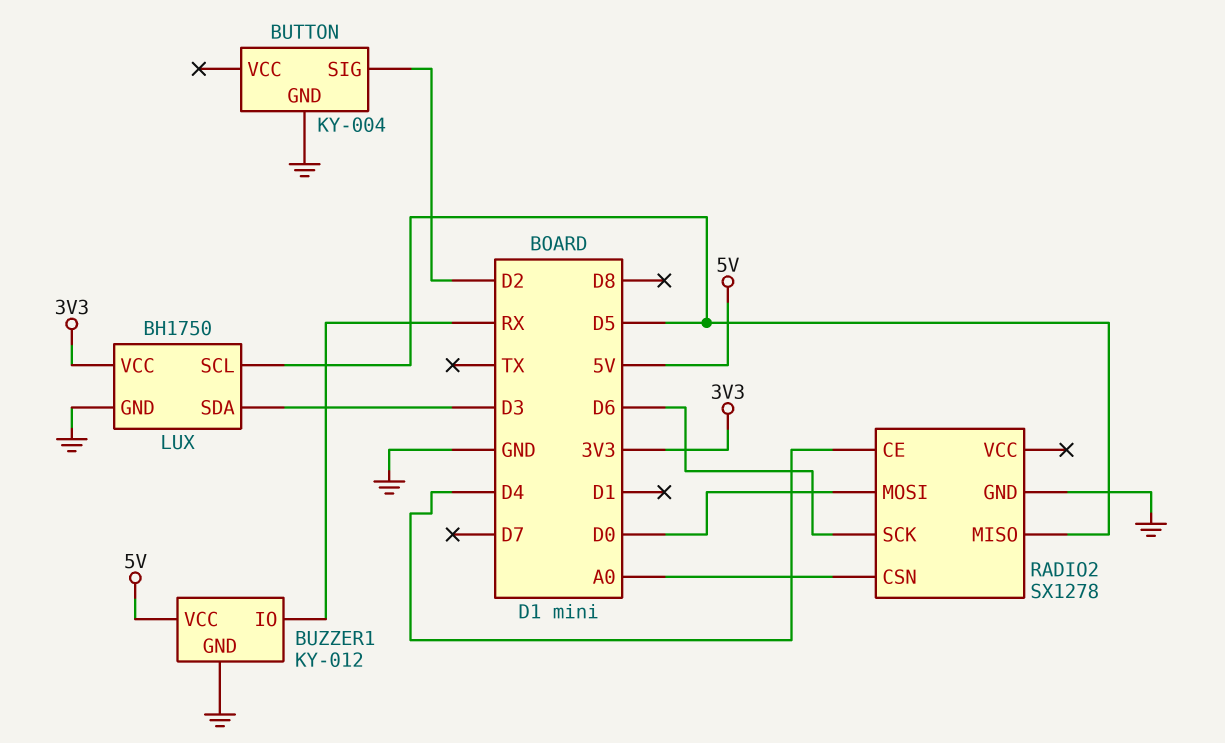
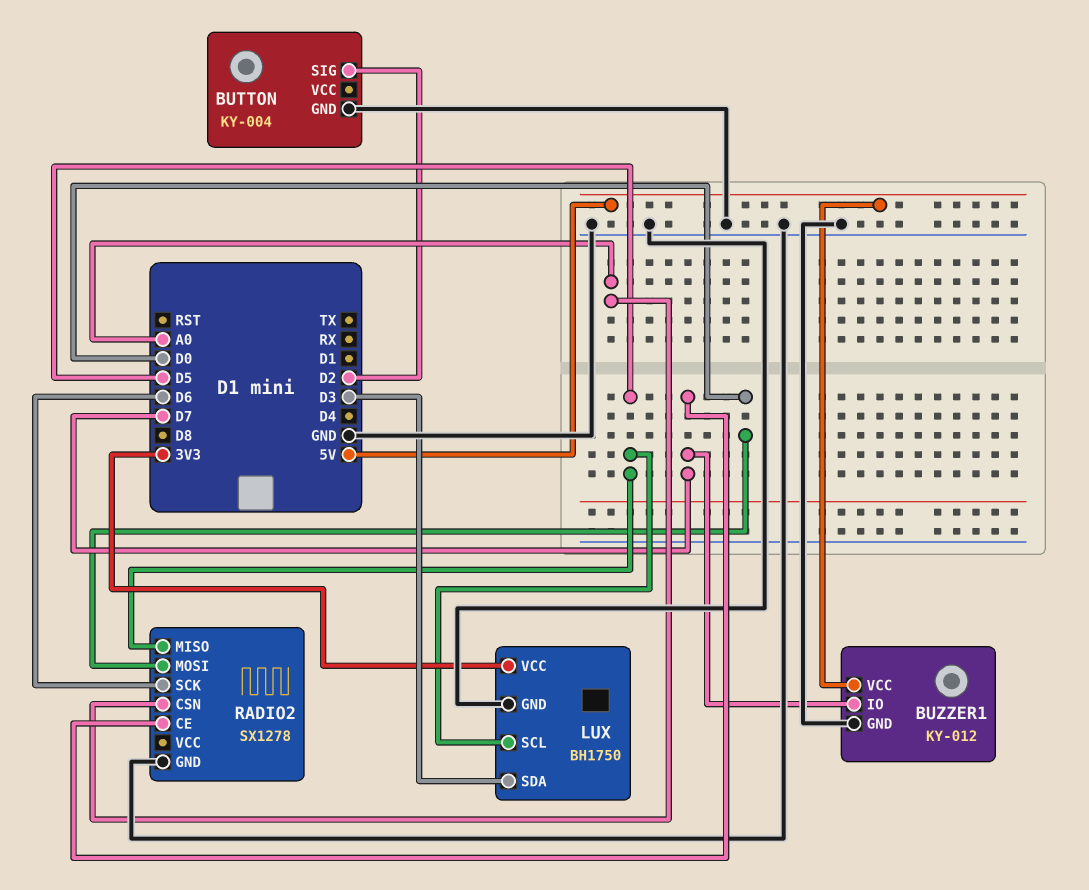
BUZZER1 pin IO: RX -> D7
RADIO2 pin CE: D4 -> D7

